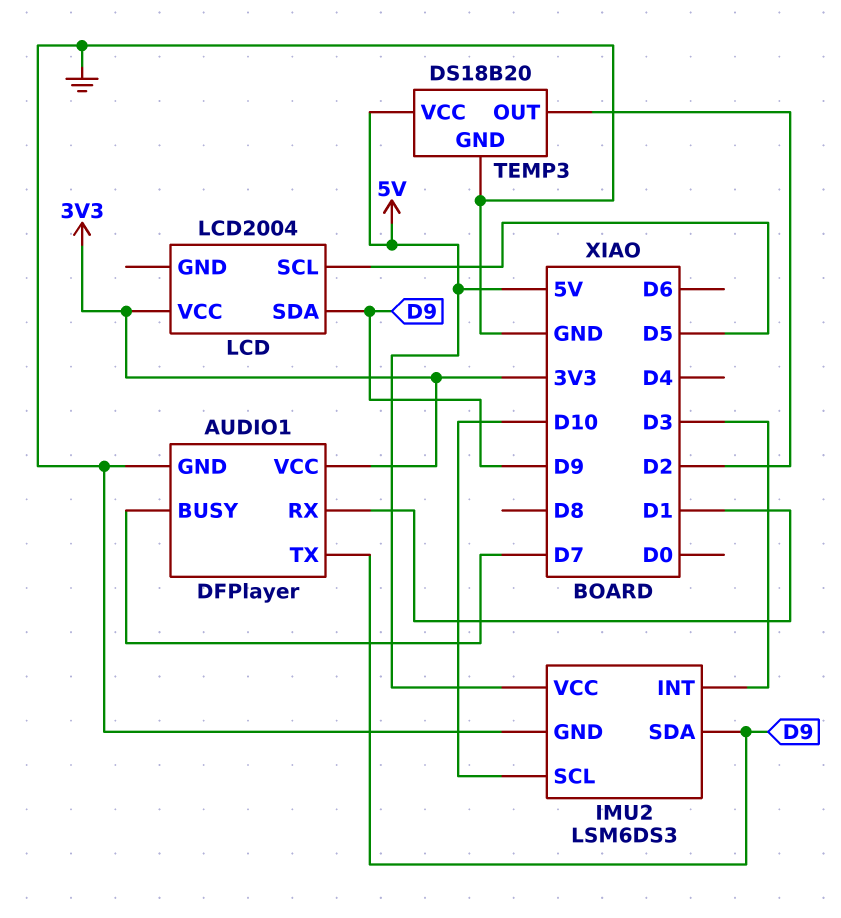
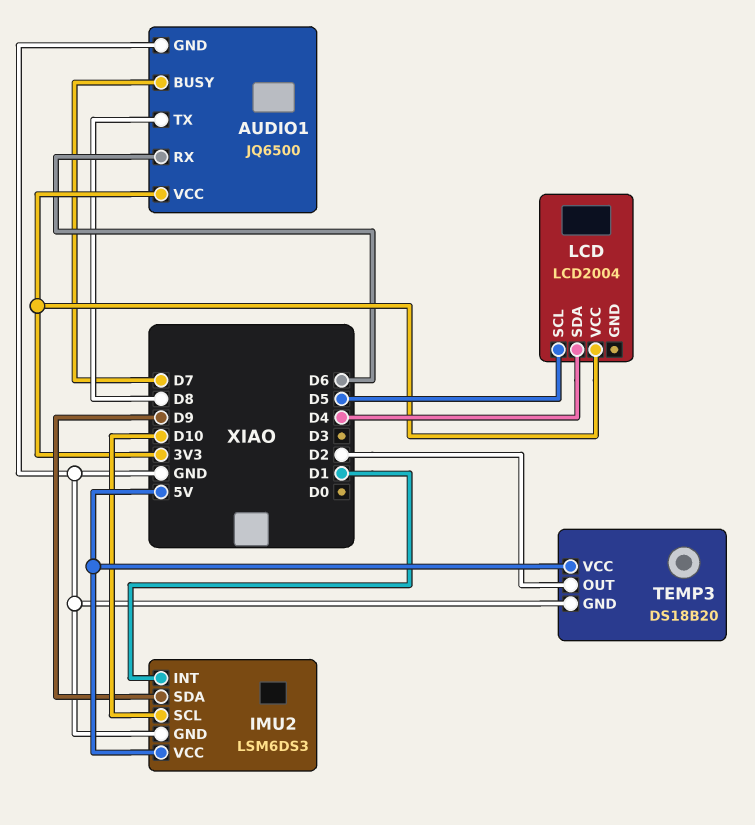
AUDIO1: DFPlayer -> JQ6500
AUDIO1 pin RX: D1 -> D6
AUDIO1 pin TX: D9 -> D8
IMU2 pin INT: D3 -> D1
LCD pin SDA: D9 -> D4

